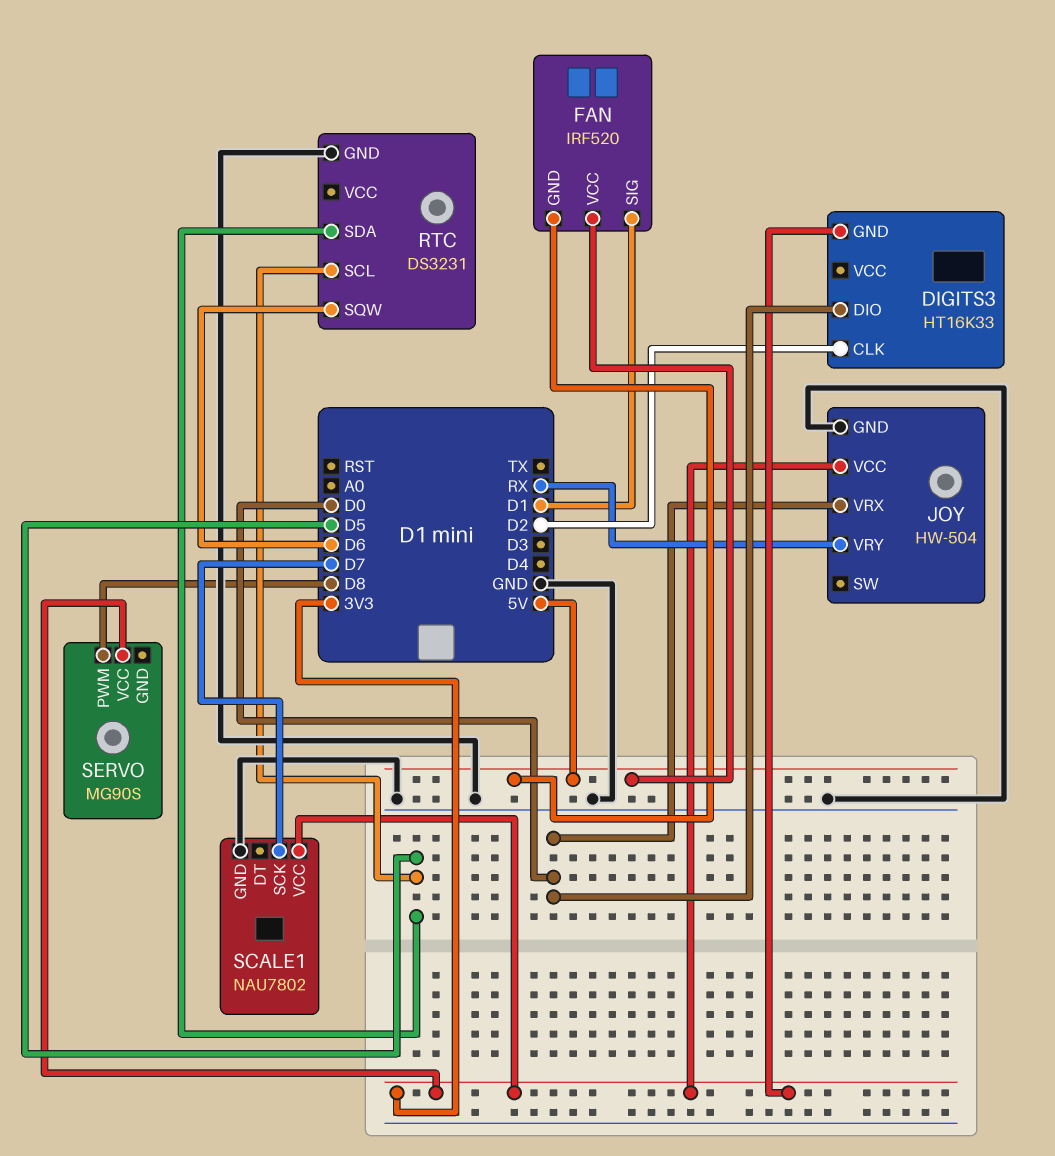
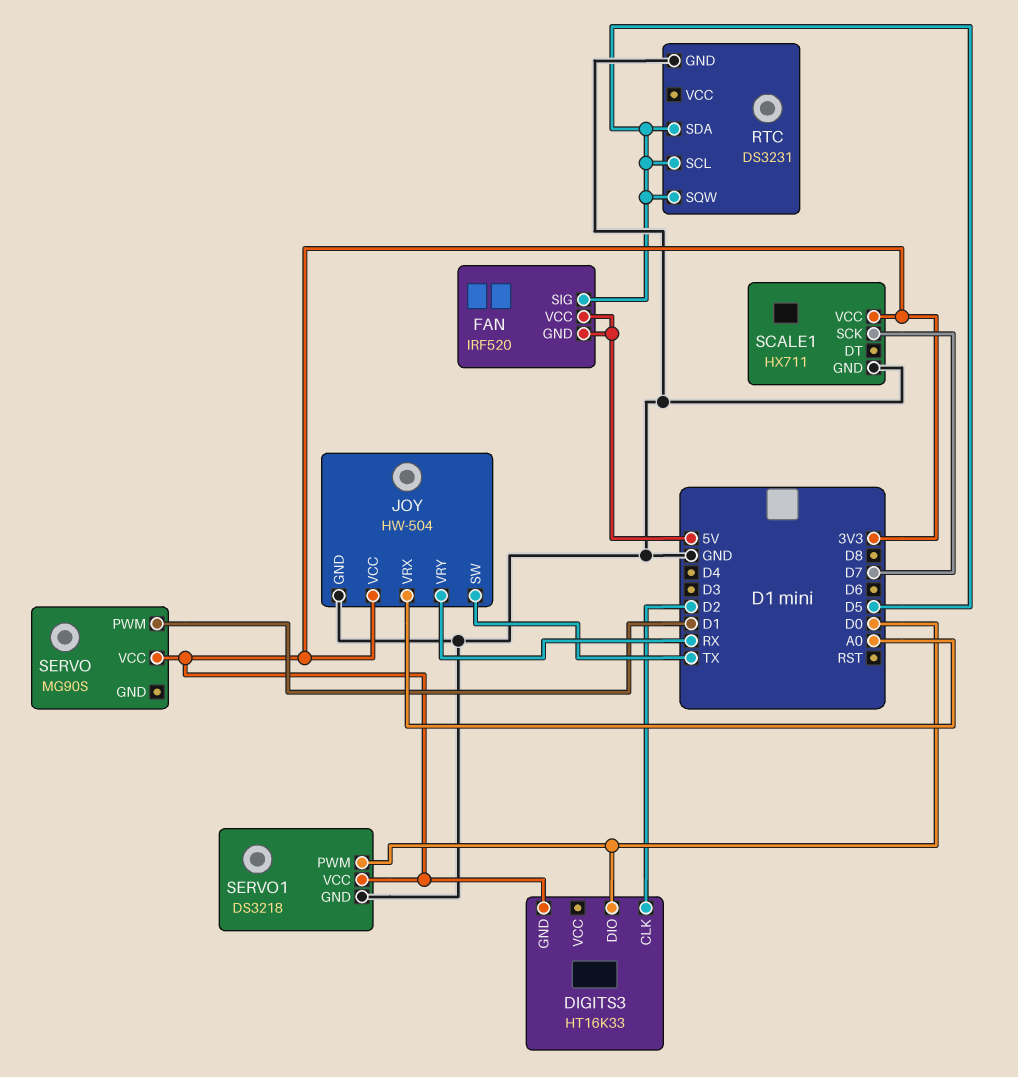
FAN pin SIG: D1 -> D5
JOY pin SW: none -> TX
JOY pin VRX: D0 -> A0
RTC pin SQW: D6 -> D5
SCALE1: NAU7802 -> HX711
SERVO pin PWM: D8 -> D1
SERVO1: none -> DS3218
SERVO1 pin GND: none -> GND
SERVO1 pin PWM: none -> D0
SERVO1 pin VCC: none -> 3V3

